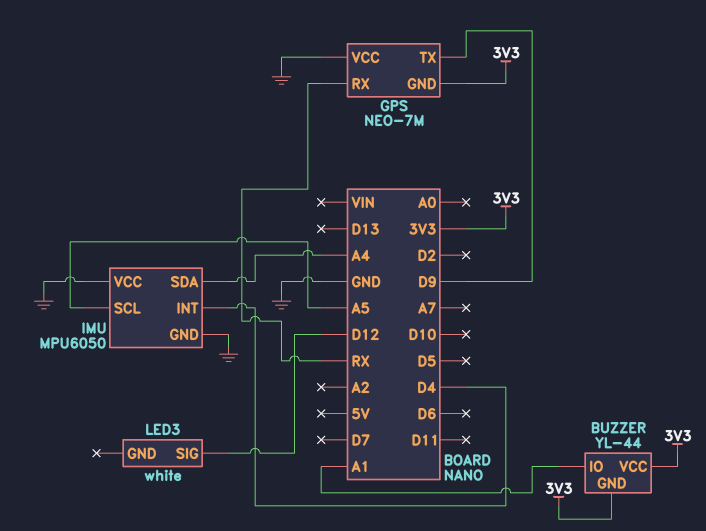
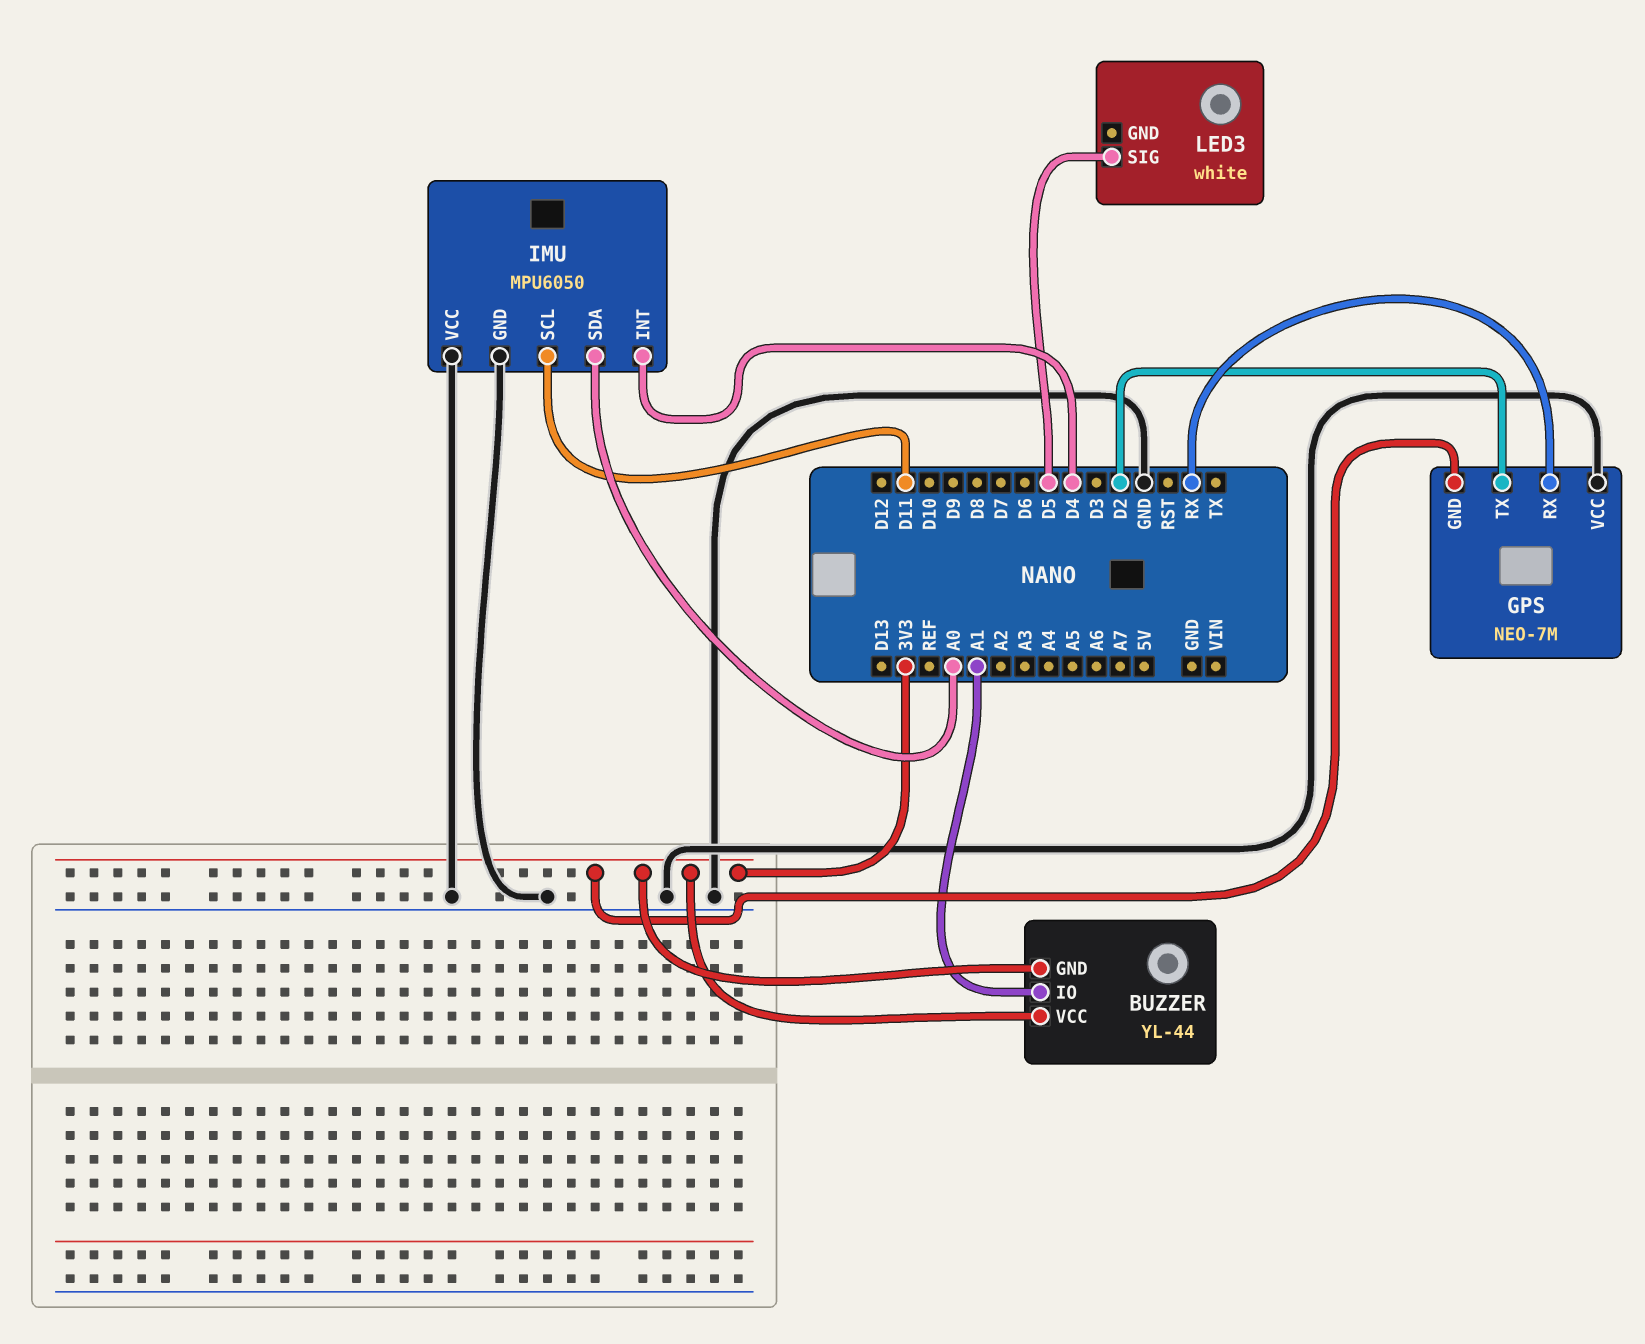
GPS pin TX: D9 -> D2
IMU pin SCL: A5 -> D11
IMU pin SDA: A4 -> A0
LED3 pin SIG: D12 -> D5

